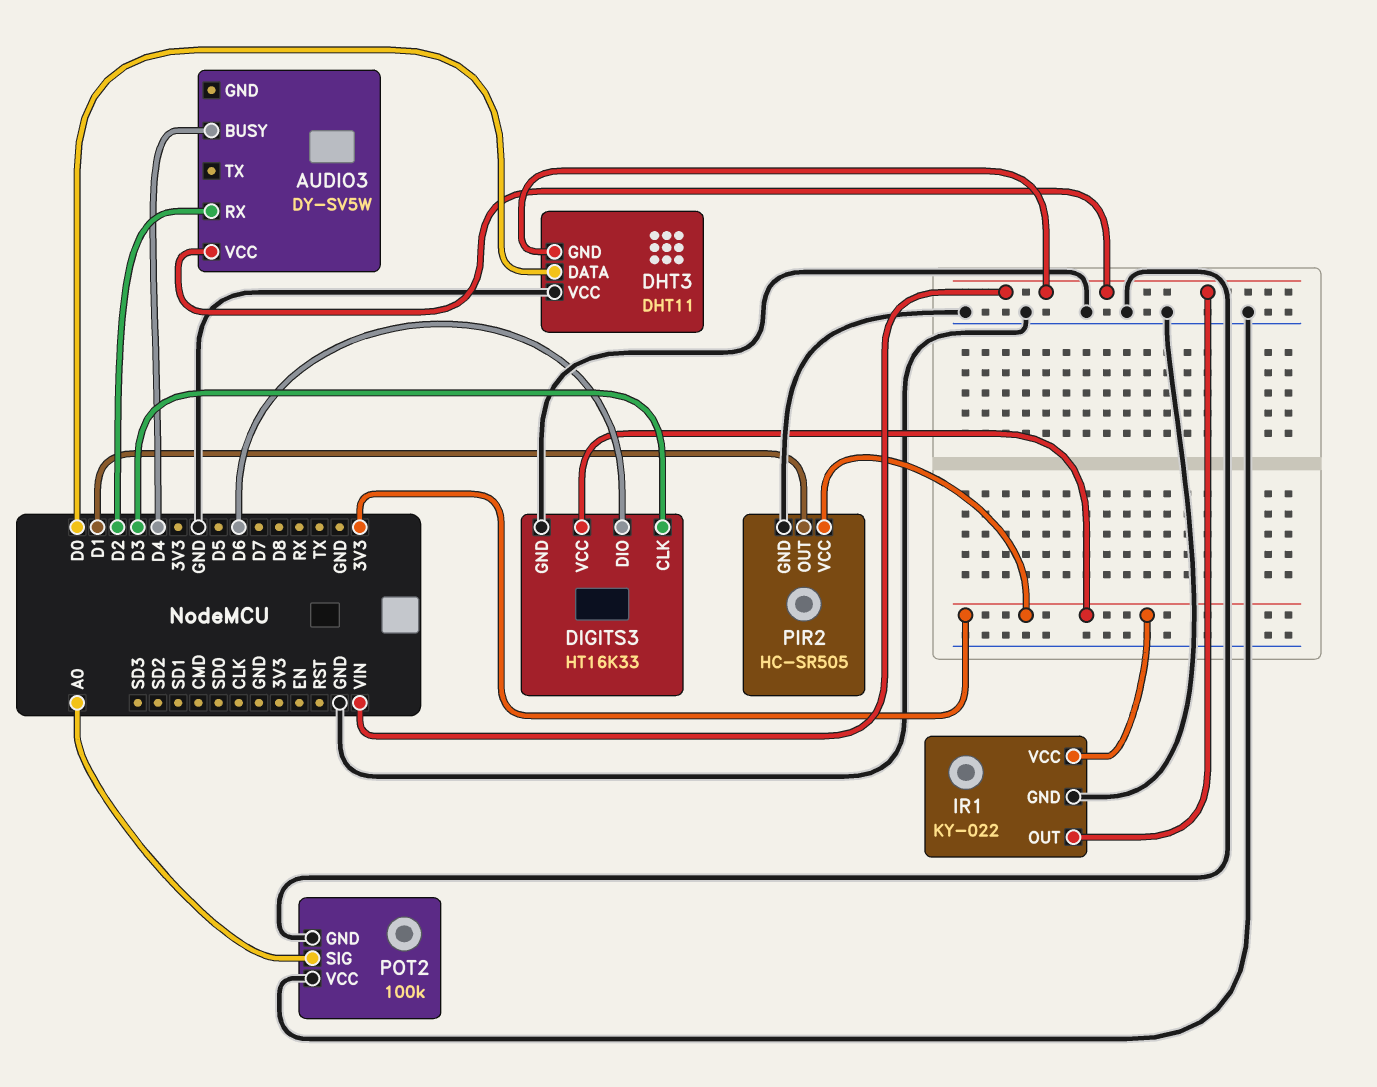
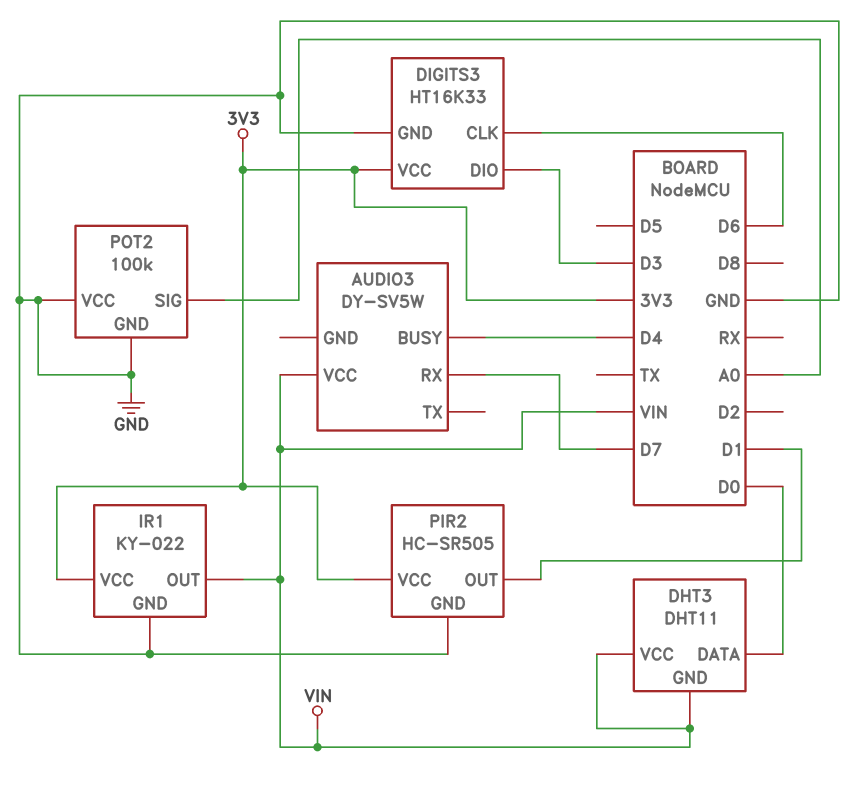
AUDIO3 pin RX: D2 -> D7
DHT3 pin VCC: GND -> VIN
DIGITS3 pin CLK: D3 -> D6
DIGITS3 pin DIO: D6 -> D3

